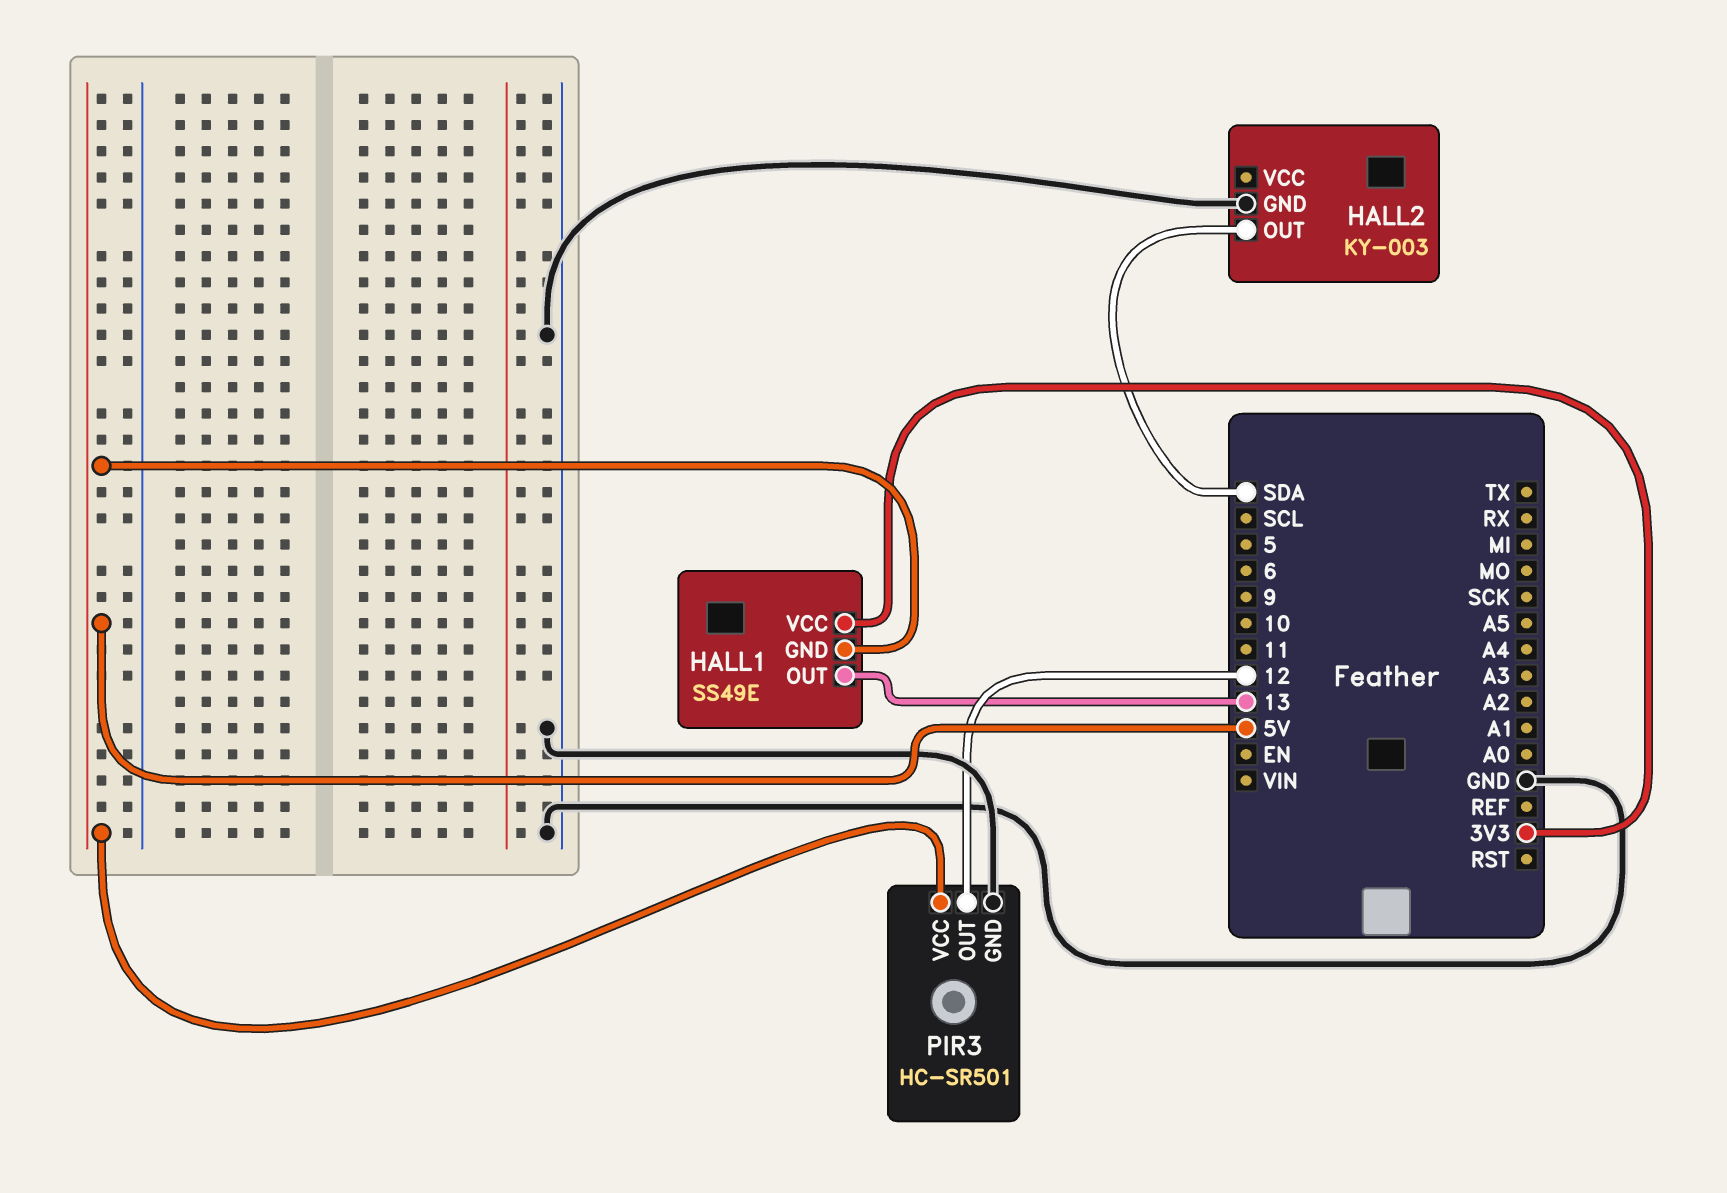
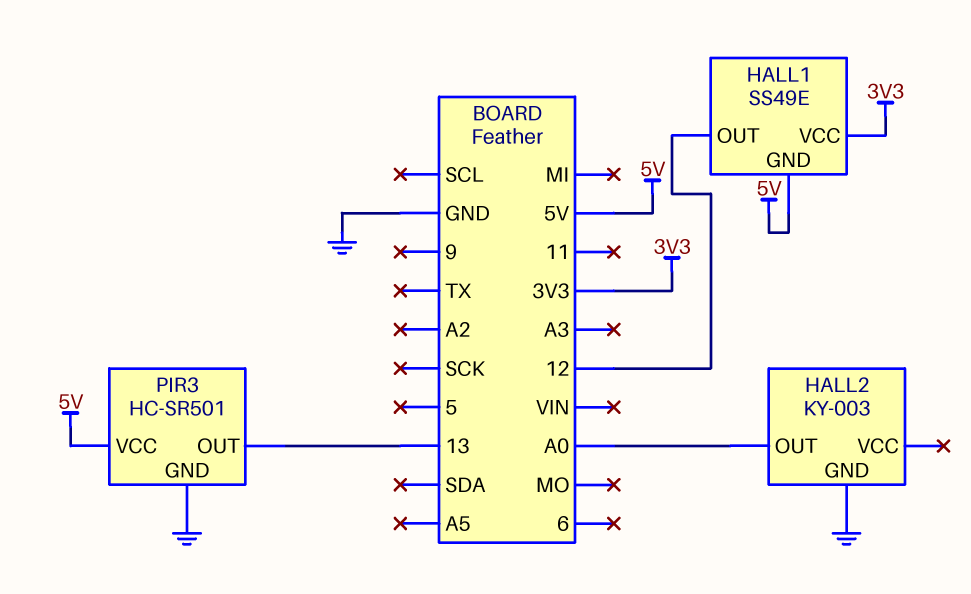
HALL1 pin OUT: 13 -> 12
HALL2 pin OUT: SDA -> A0
PIR3 pin OUT: 12 -> 13

